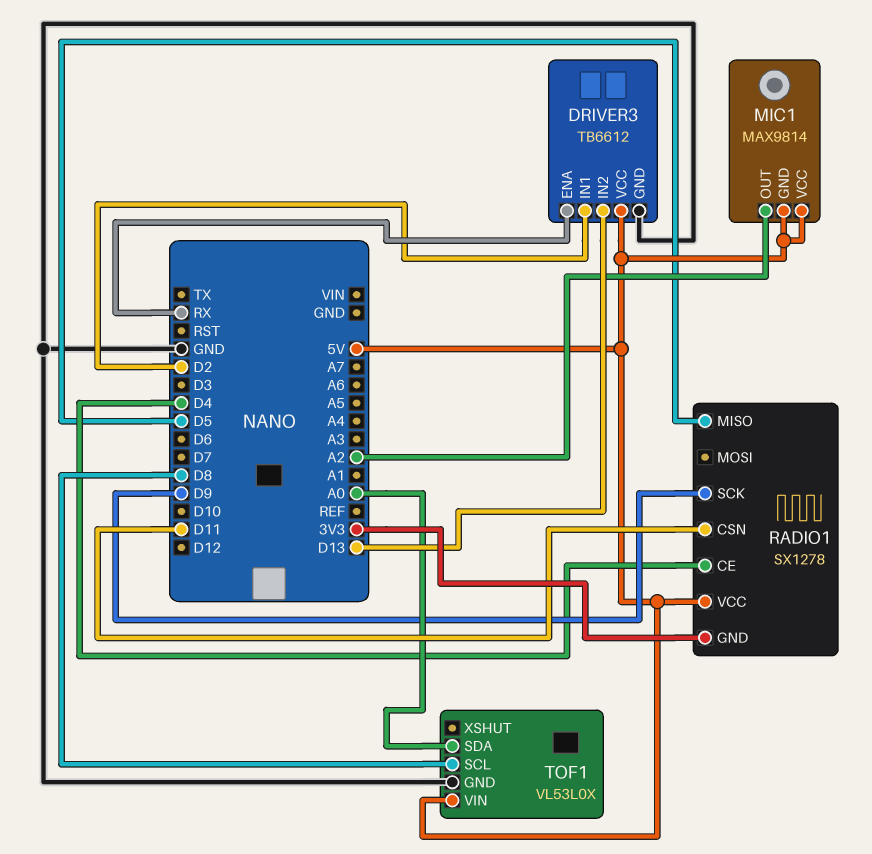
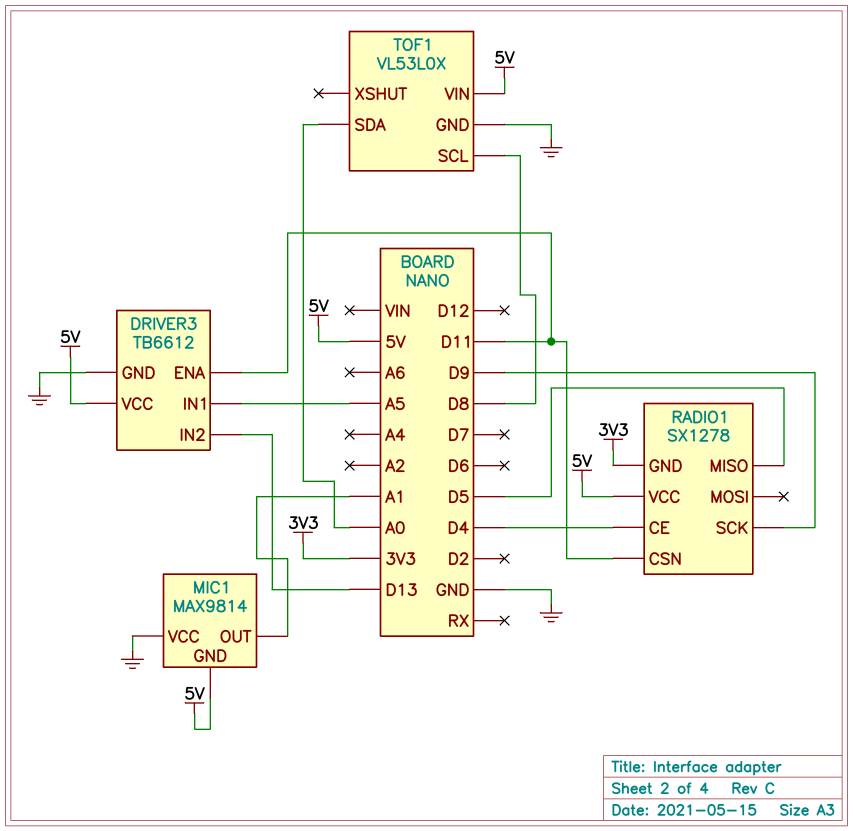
DRIVER3 pin ENA: RX -> D11
DRIVER3 pin IN1: D2 -> A5
MIC1 pin OUT: A2 -> A1
MIC1 pin VCC: 5V -> GND

